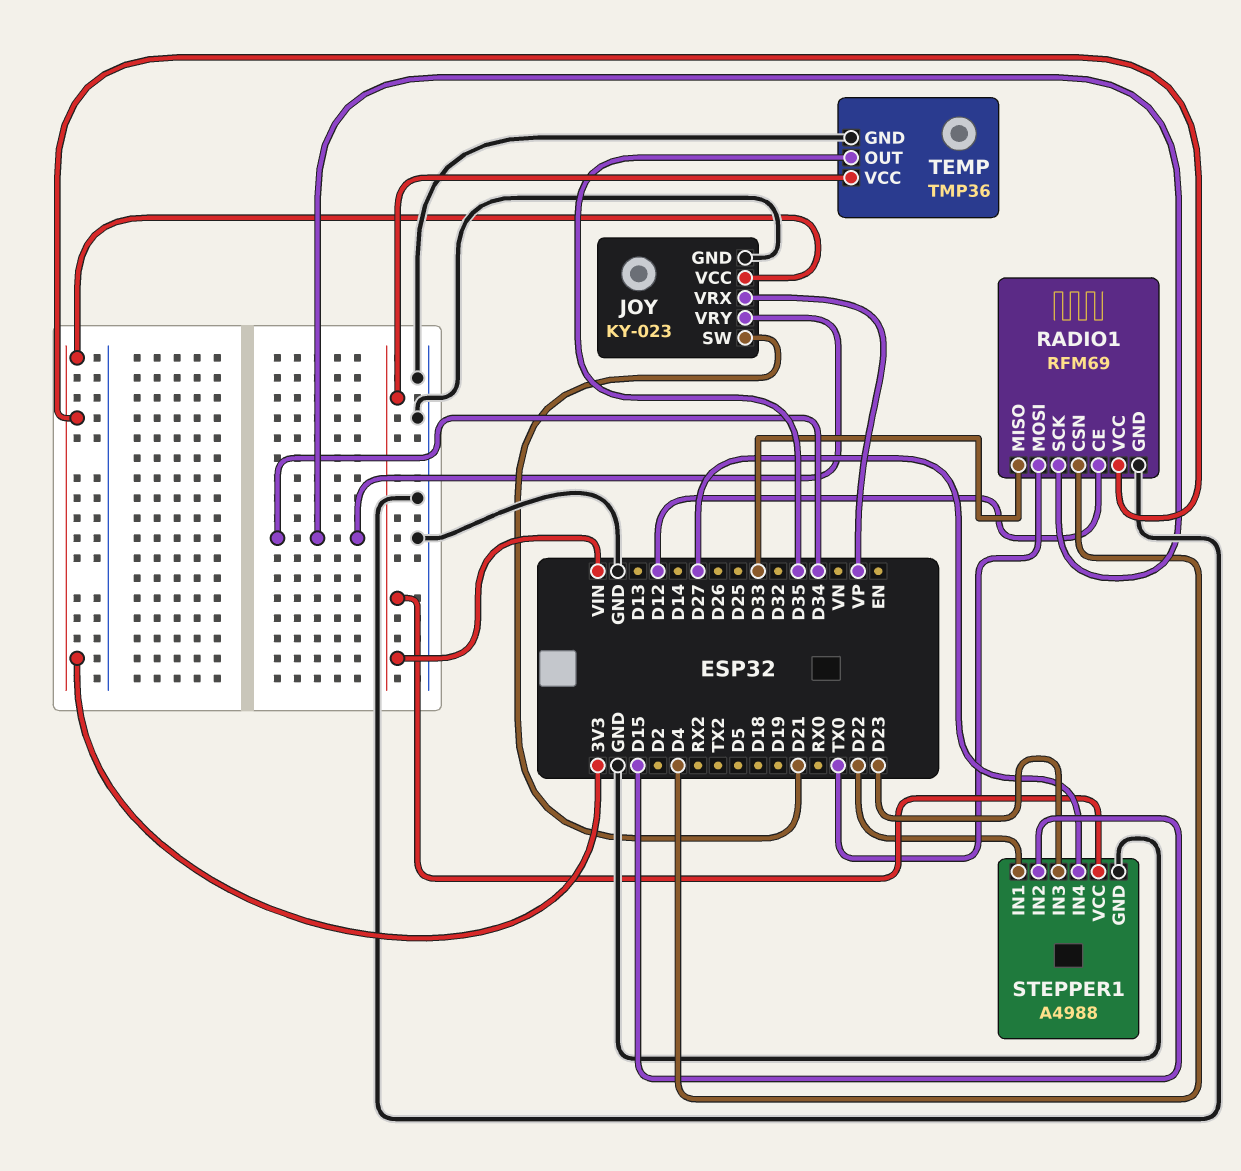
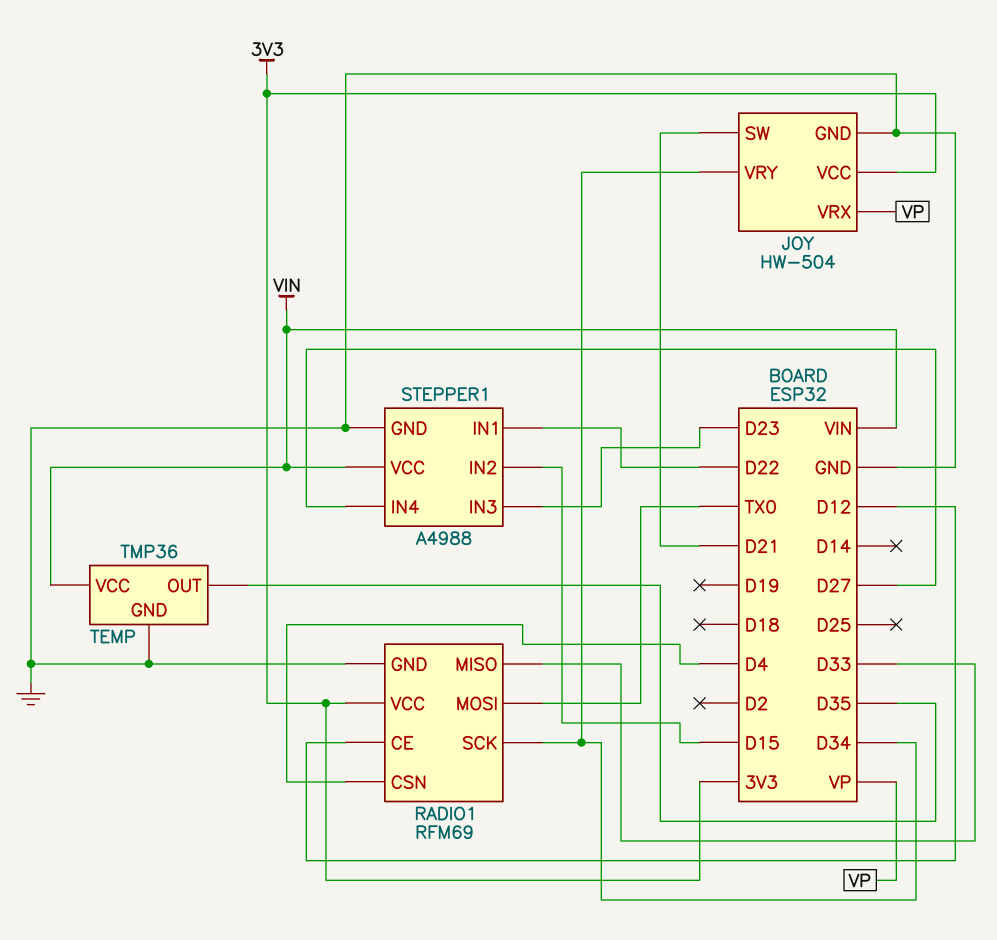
JOY: KY-023 -> HW-504

